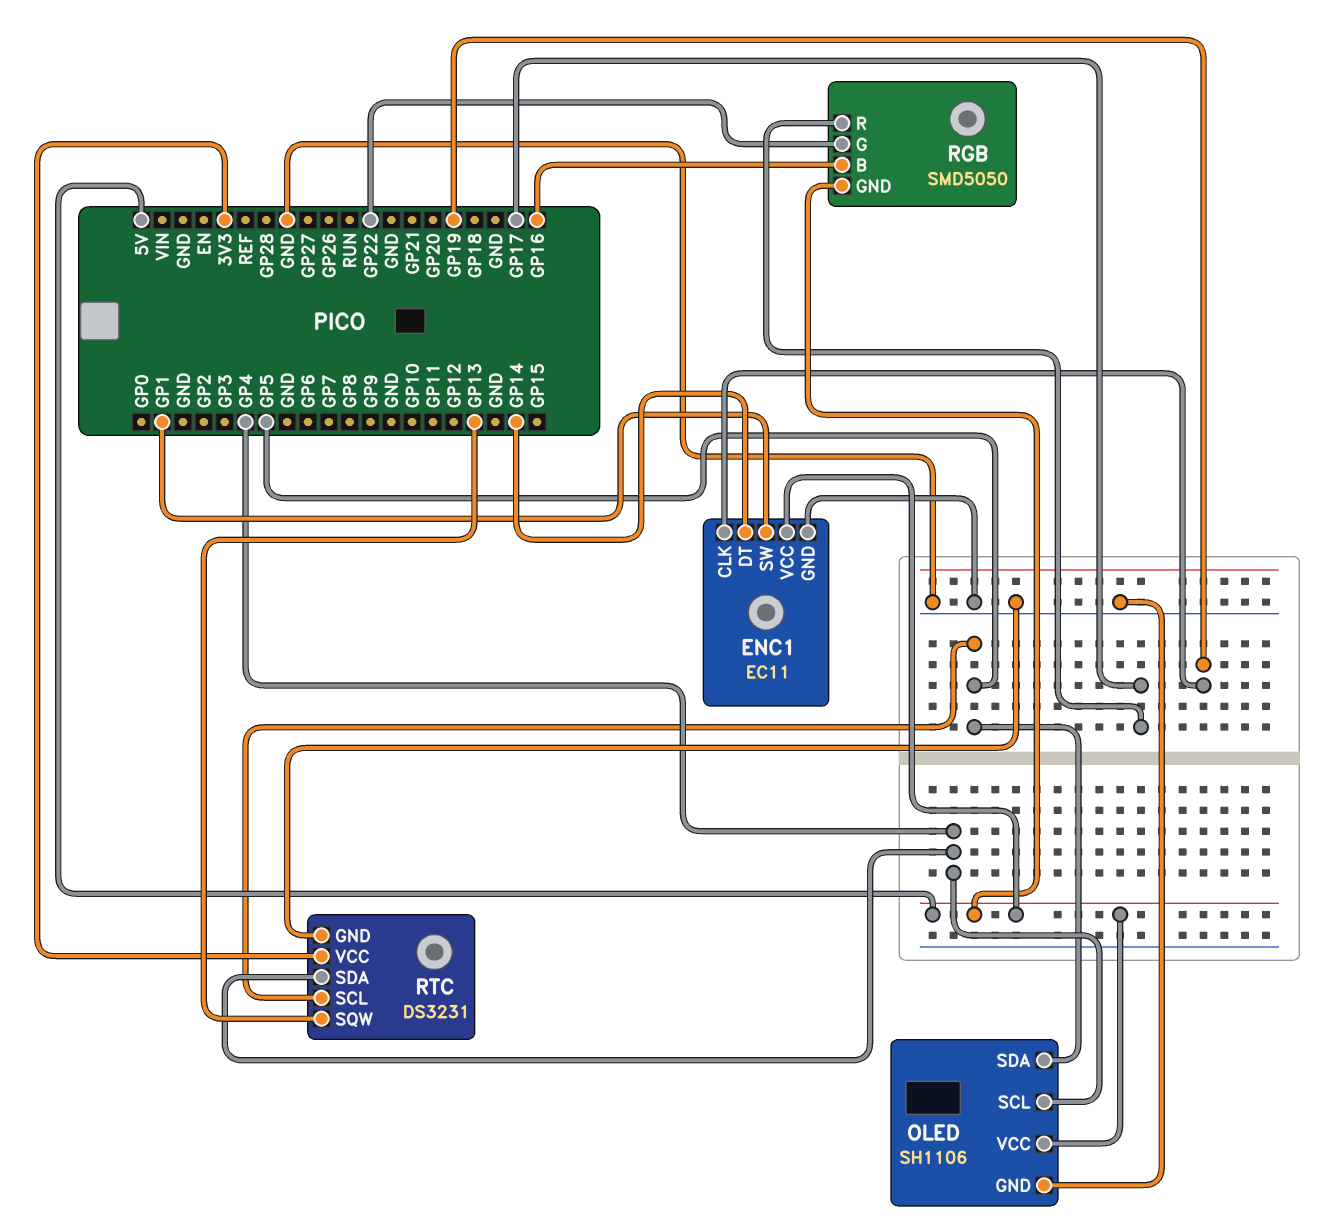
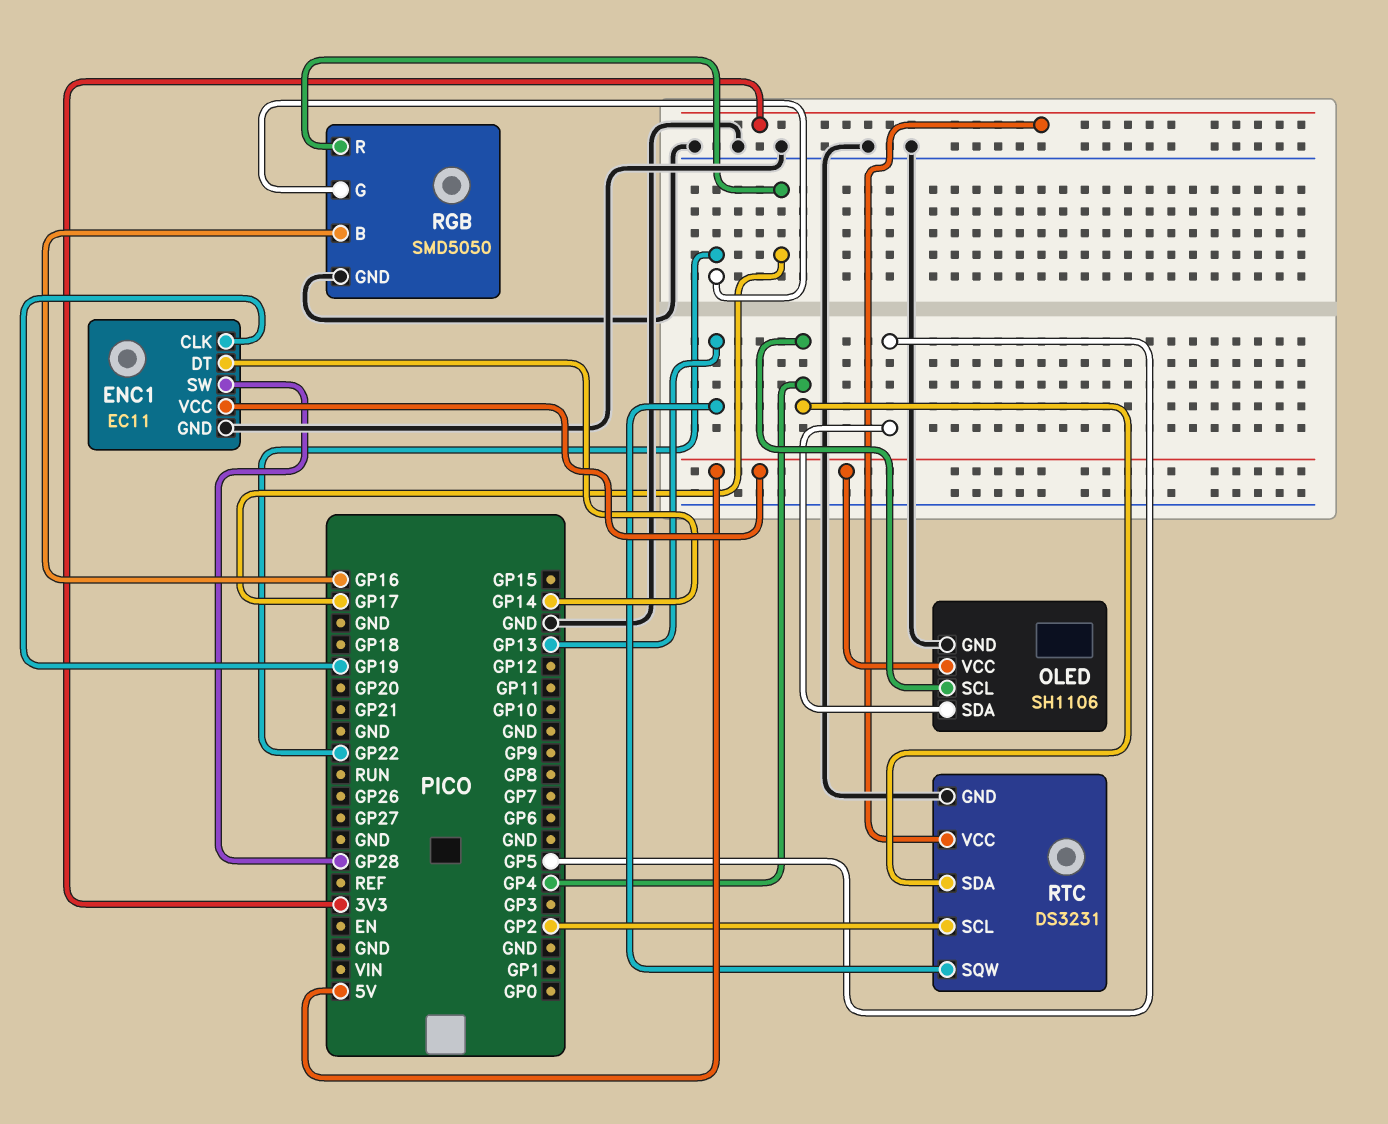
ENC1 pin SW: GP1 -> GP28
RGB pin GND: 5V -> GND
RTC pin SCL: GP5 -> GP2

